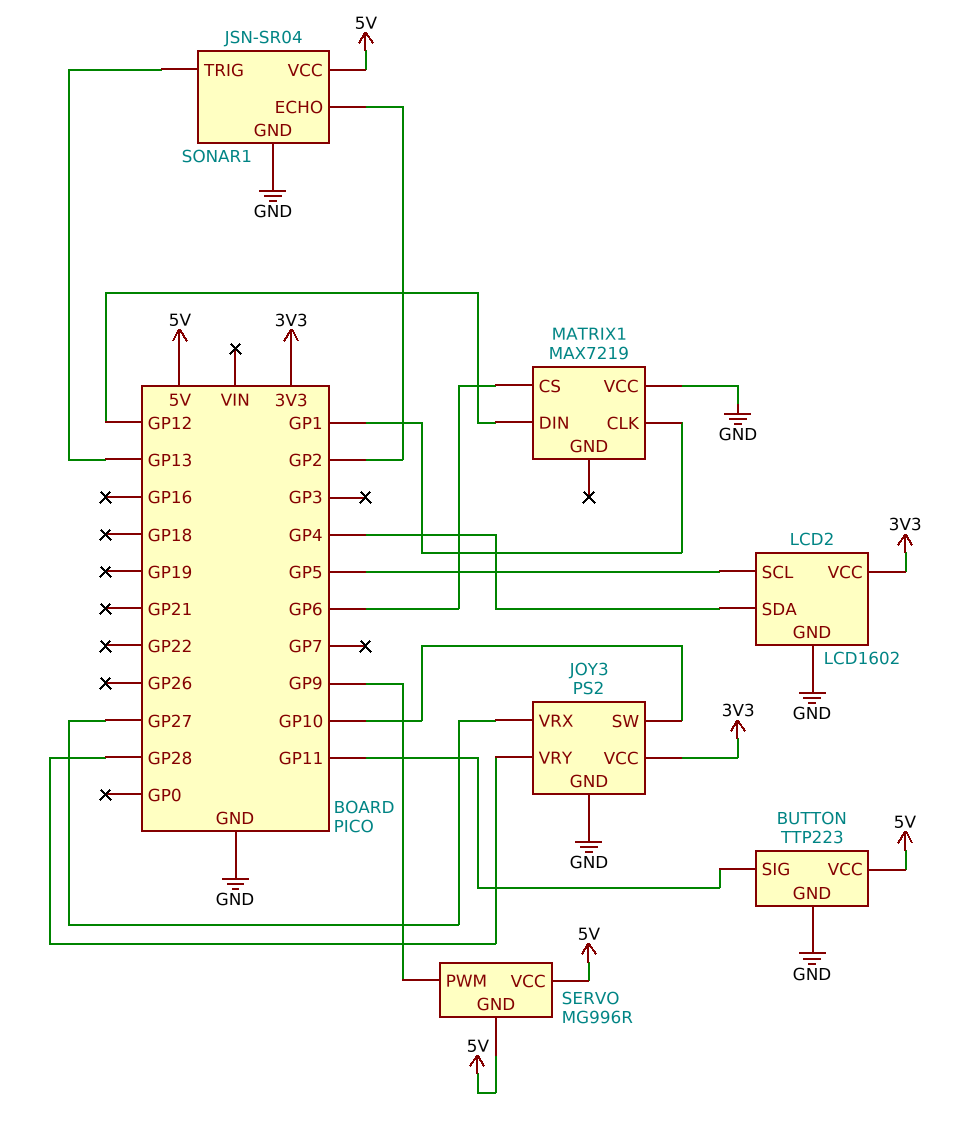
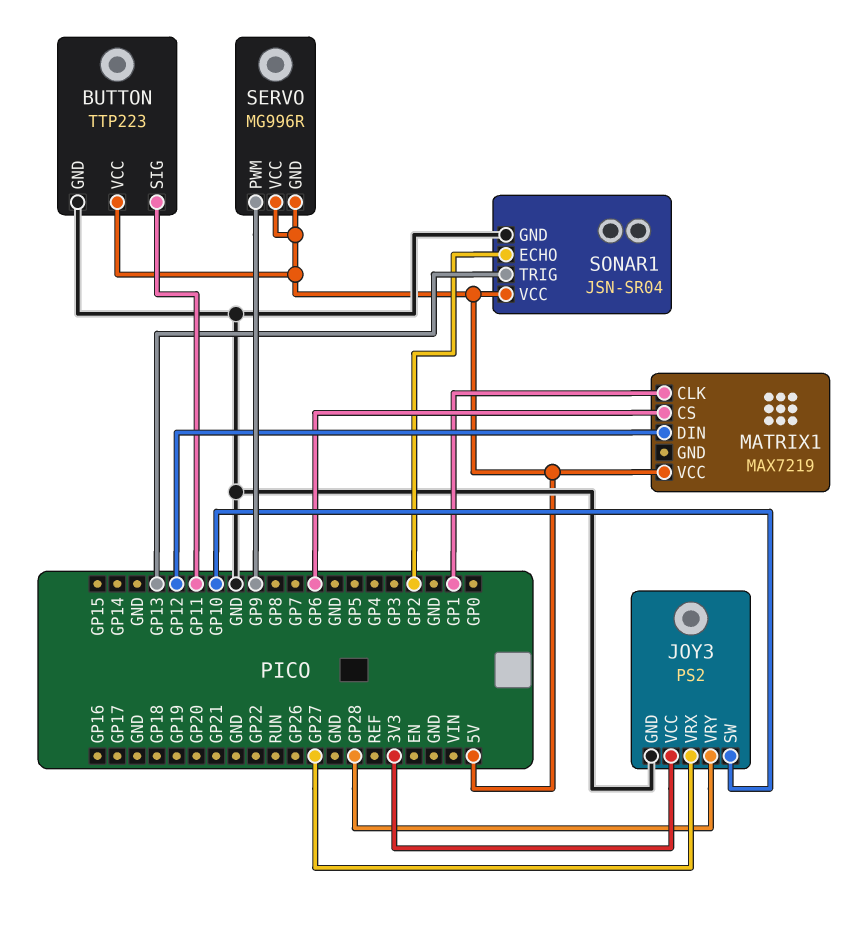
LCD2: LCD1602 -> none
LCD2 pin GND: GND -> none
LCD2 pin SCL: GP5 -> none
LCD2 pin SDA: GP4 -> none
LCD2 pin VCC: 3V3 -> none
MATRIX1 pin VCC: GND -> 5V

